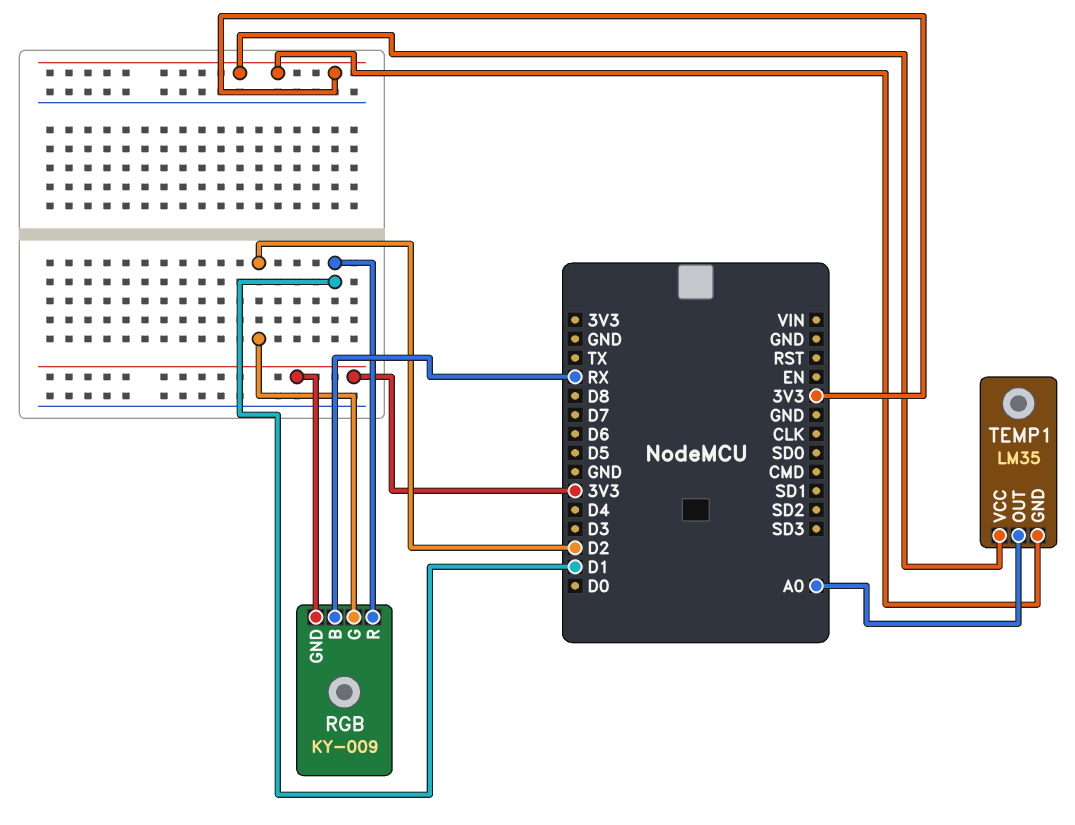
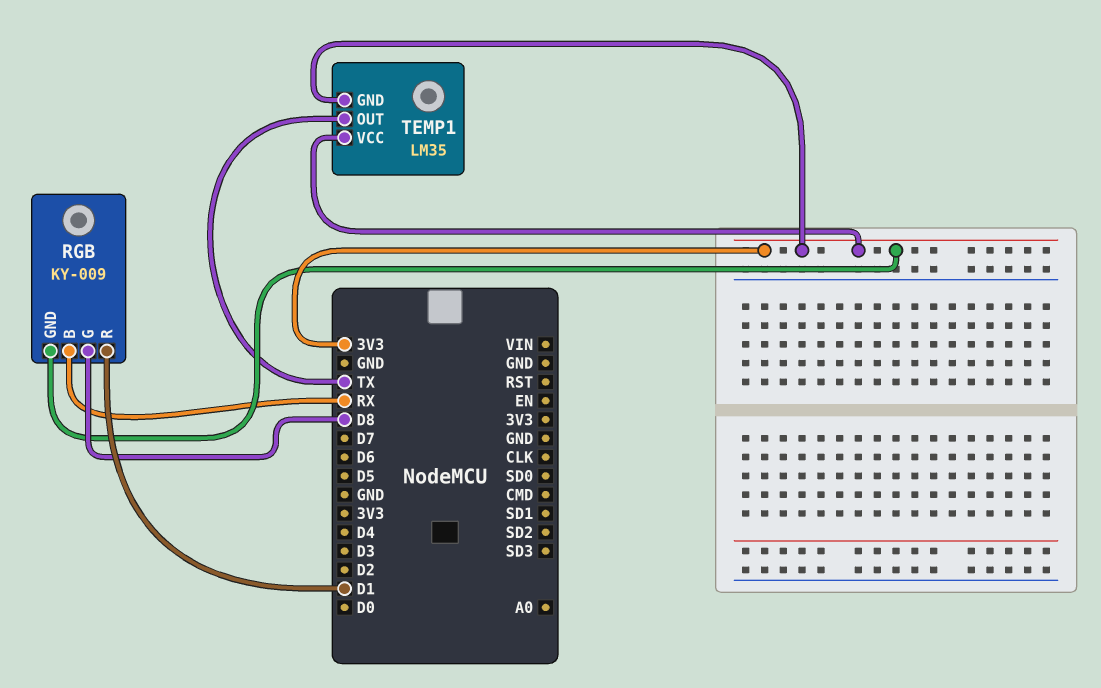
RGB pin G: D2 -> D8
TEMP1 pin OUT: A0 -> TX

